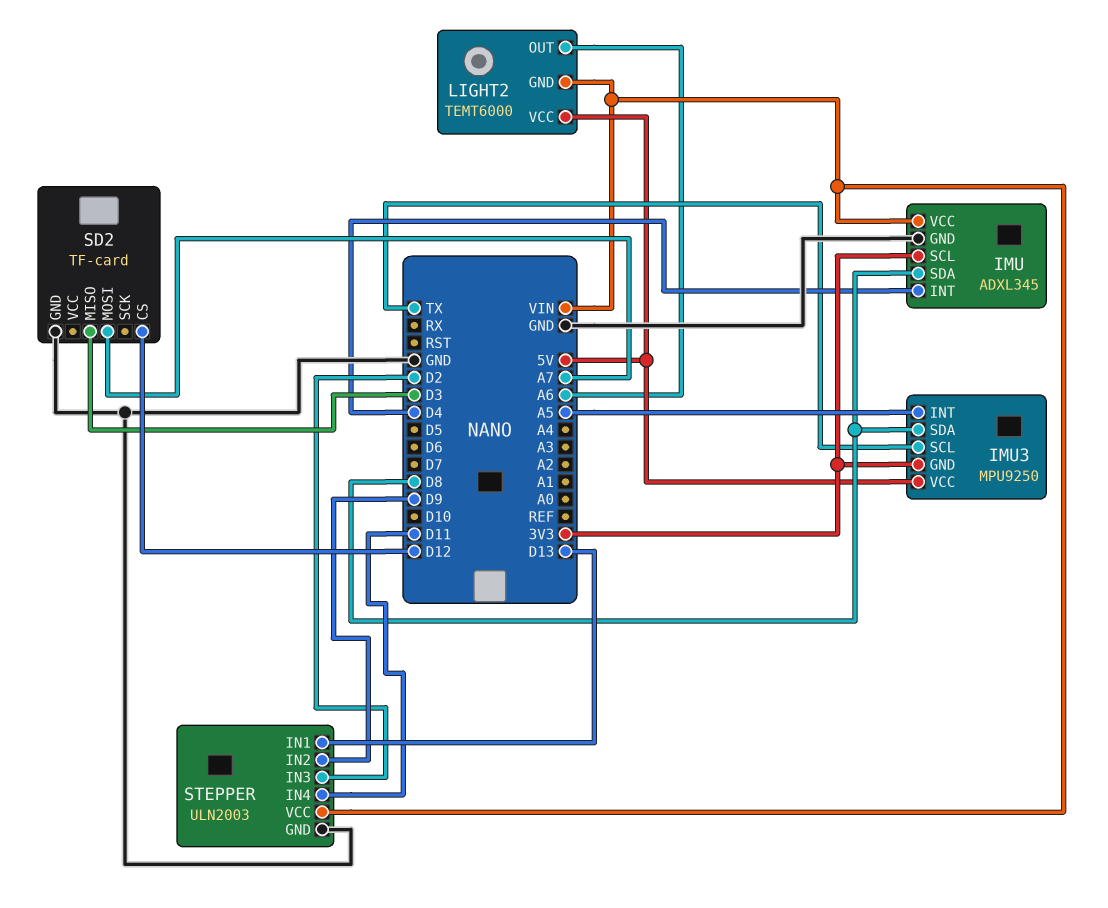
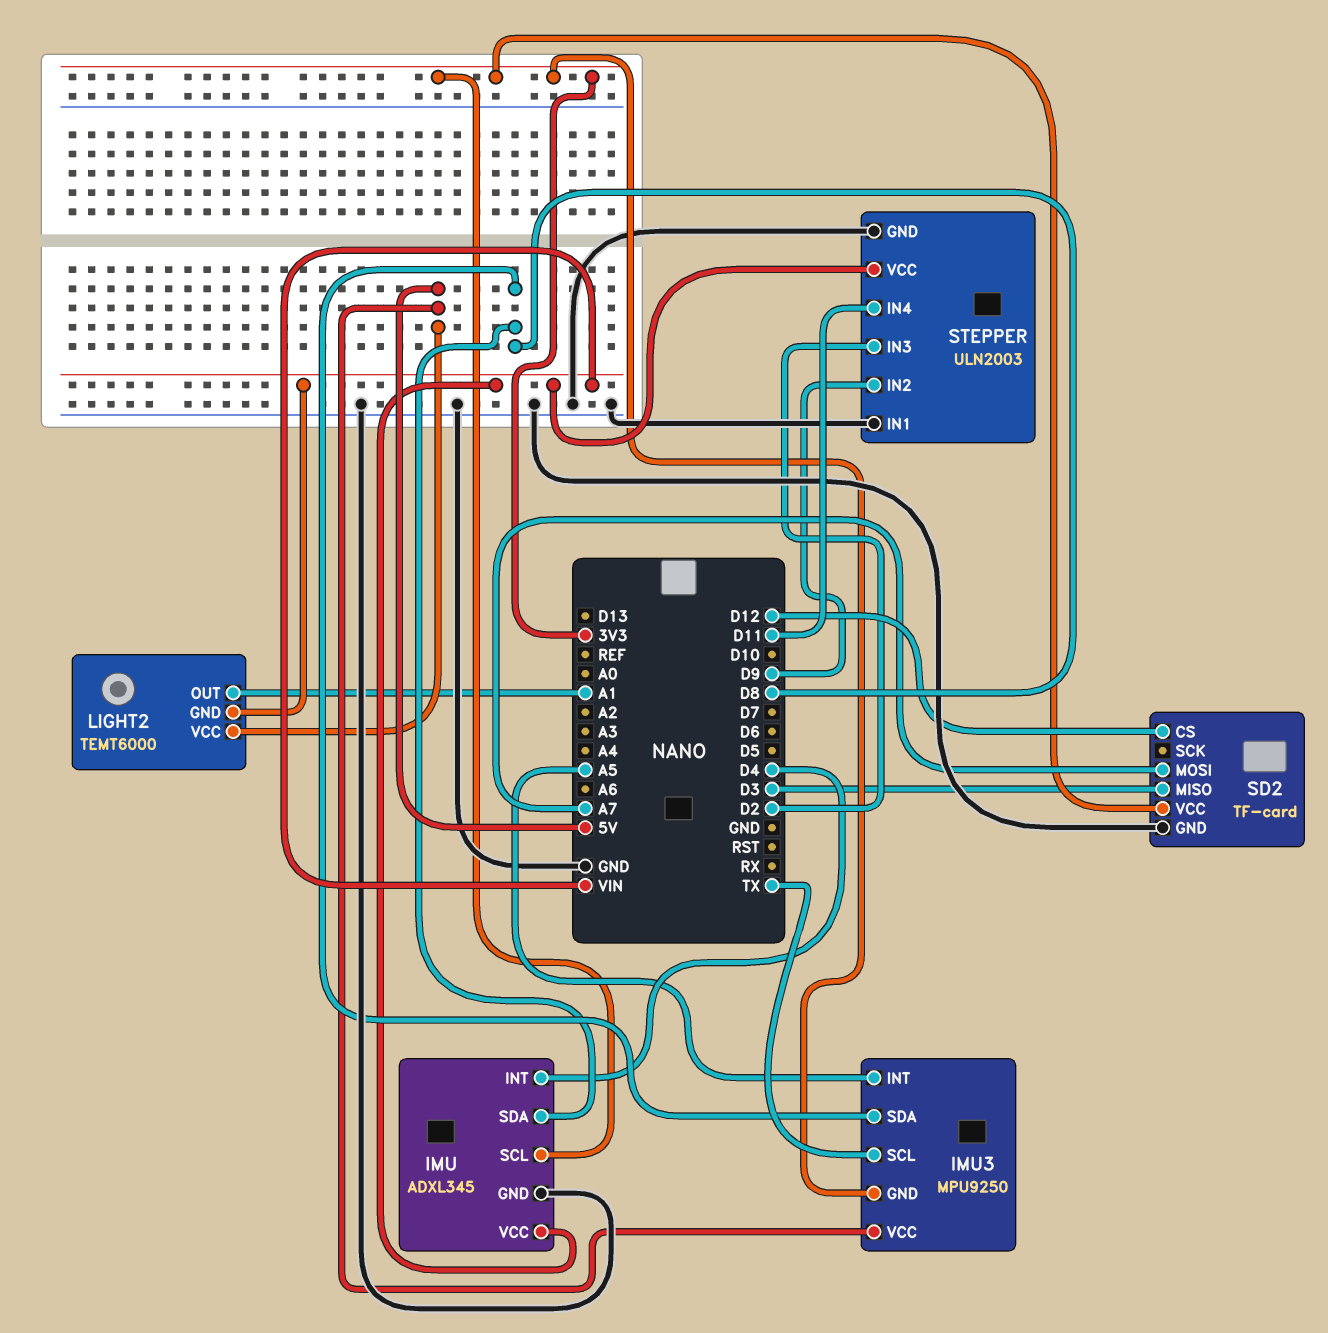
LIGHT2 pin OUT: A6 -> A1
SD2 pin VCC: none -> 3V3
STEPPER pin IN1: D13 -> GND

